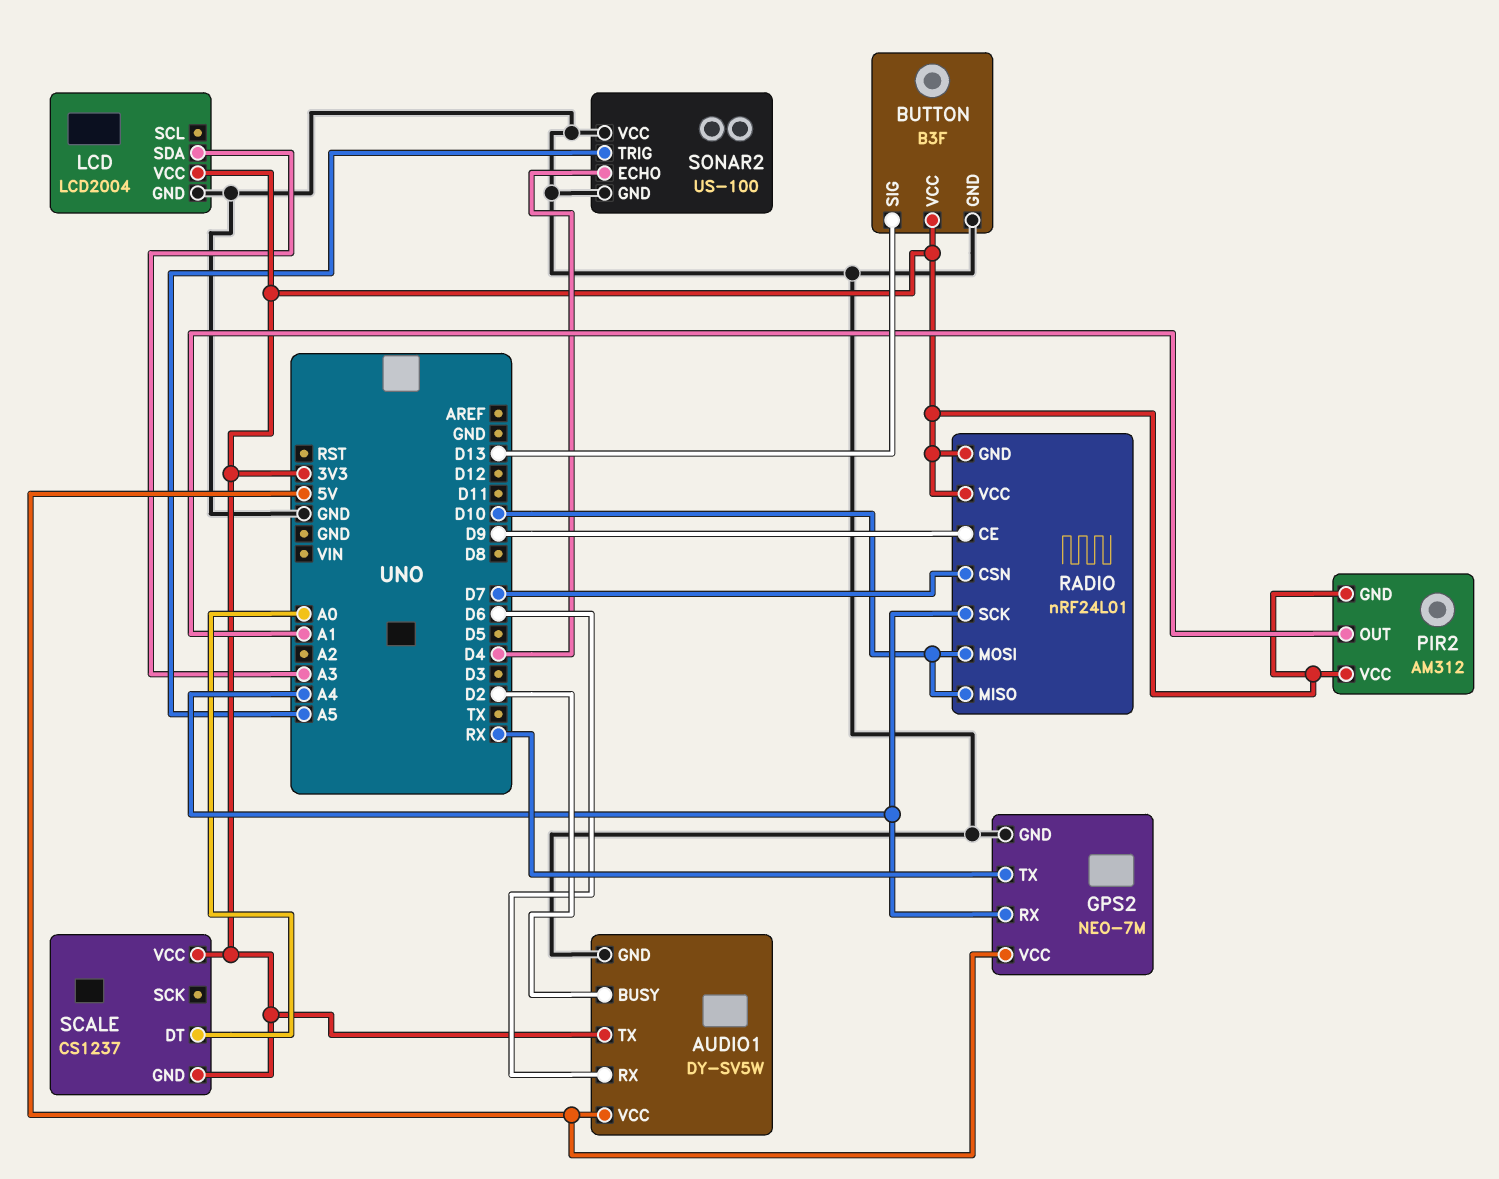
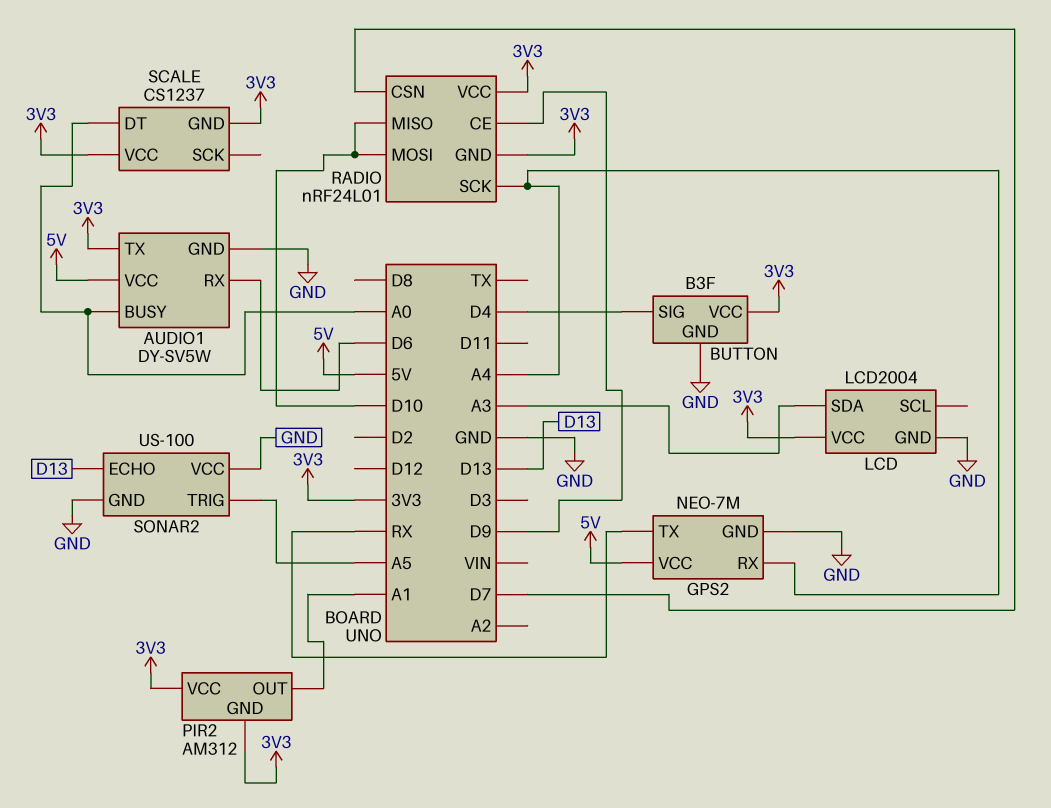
AUDIO1 pin BUSY: D2 -> A0
BUTTON pin SIG: D13 -> D4
SONAR2 pin ECHO: D4 -> D13

